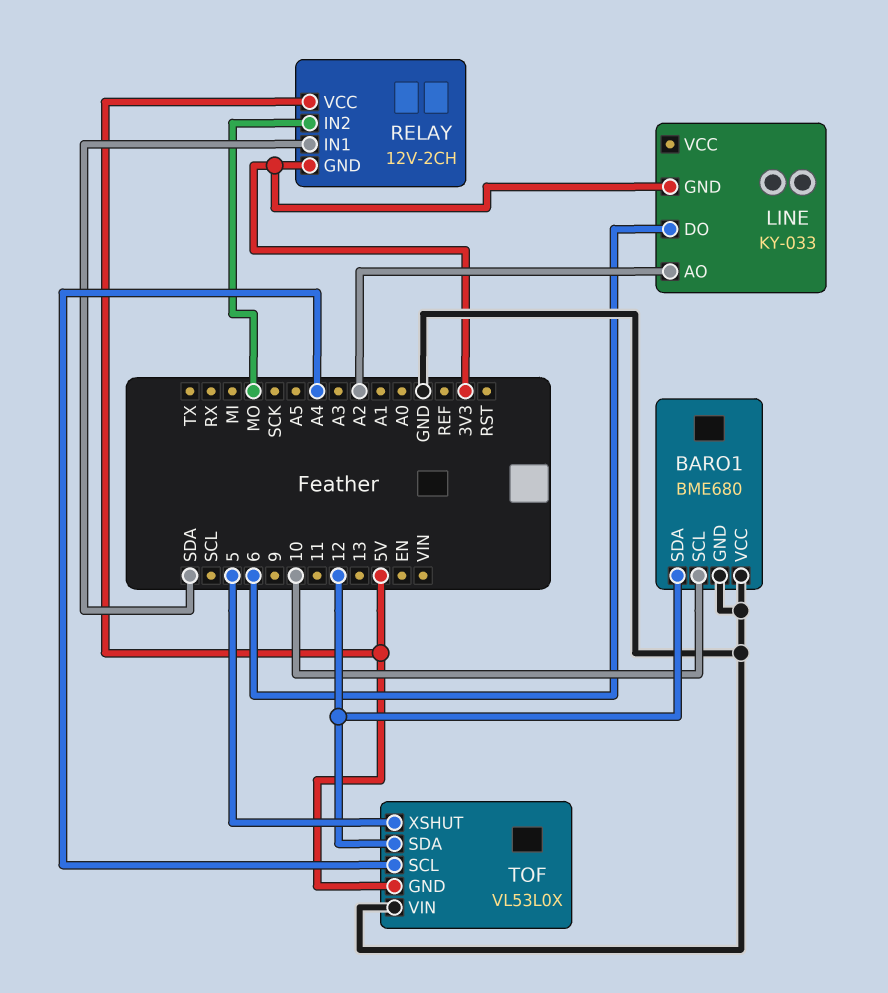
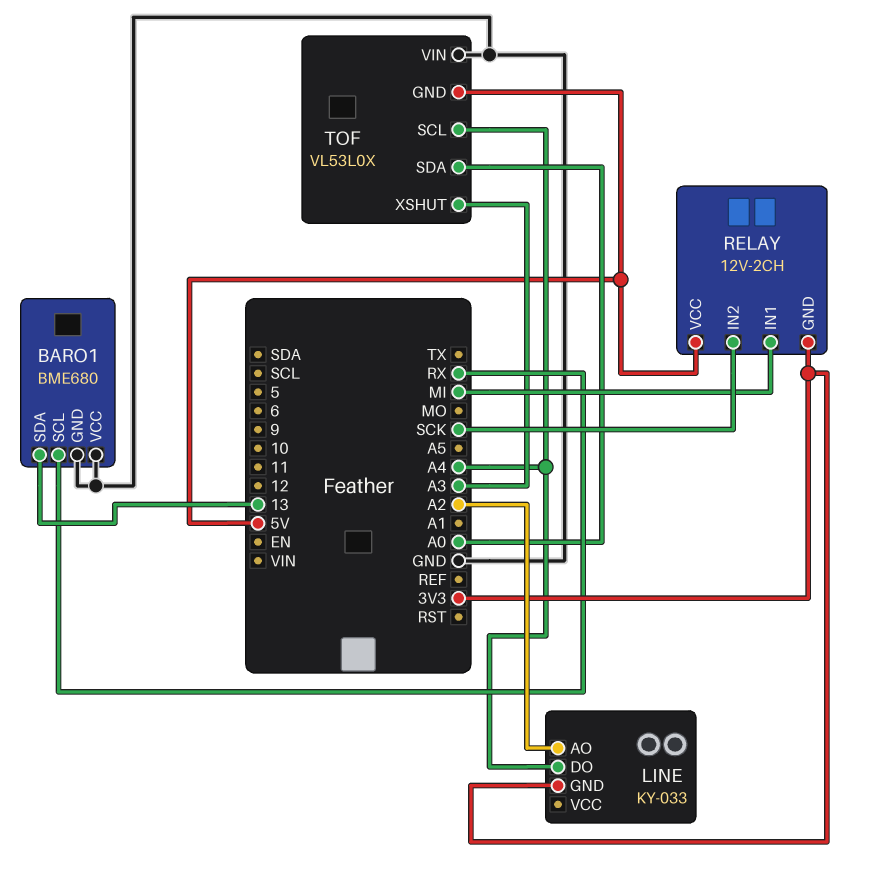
BARO1 pin SCL: 10 -> RX
BARO1 pin SDA: 12 -> 13
LINE pin DO: 6 -> A4
RELAY pin IN1: SDA -> MI
RELAY pin IN2: MO -> SCK
TOF pin SDA: 12 -> A0
TOF pin XSHUT: 5 -> A3

